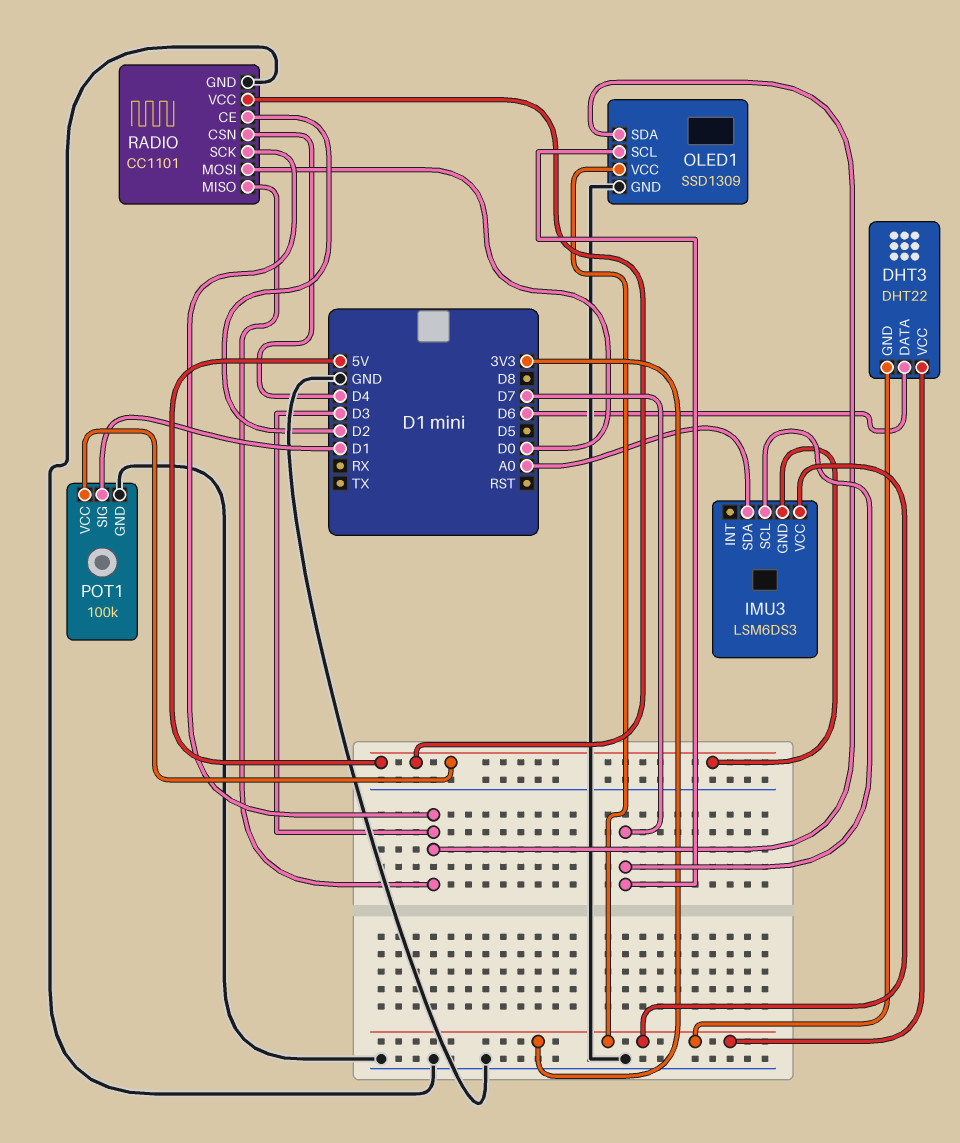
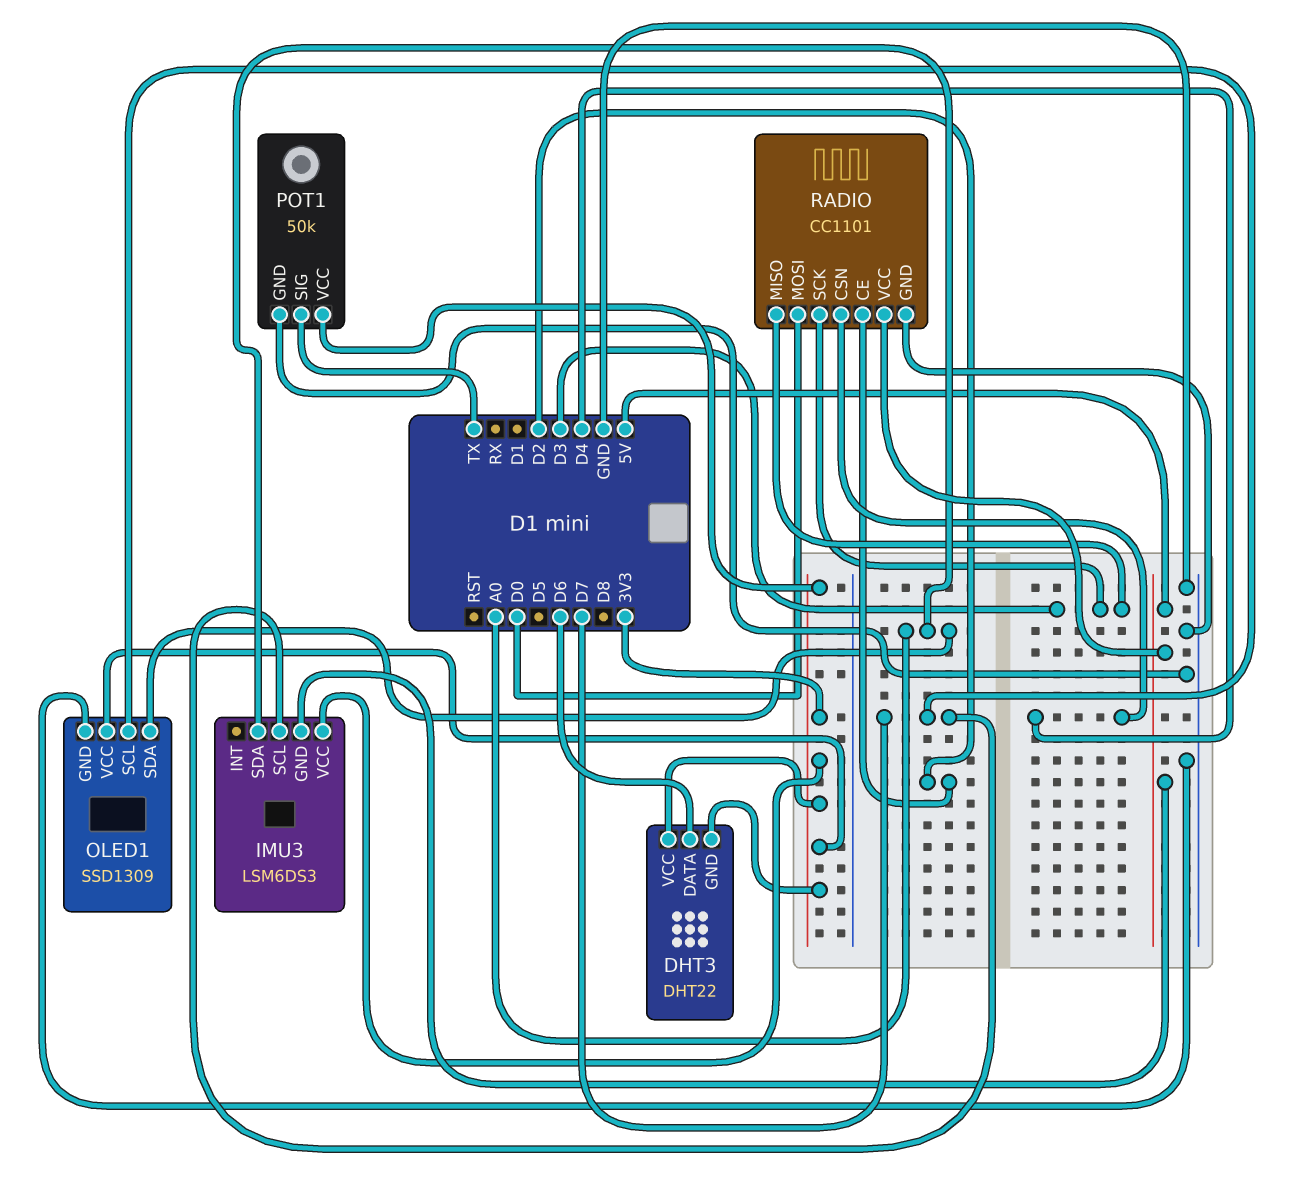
OLED1 pin SDA: D3 -> A0
POT1: 100k -> 50k
POT1 pin SIG: D1 -> TX
POT1 pin VCC: 5V -> 3V3

